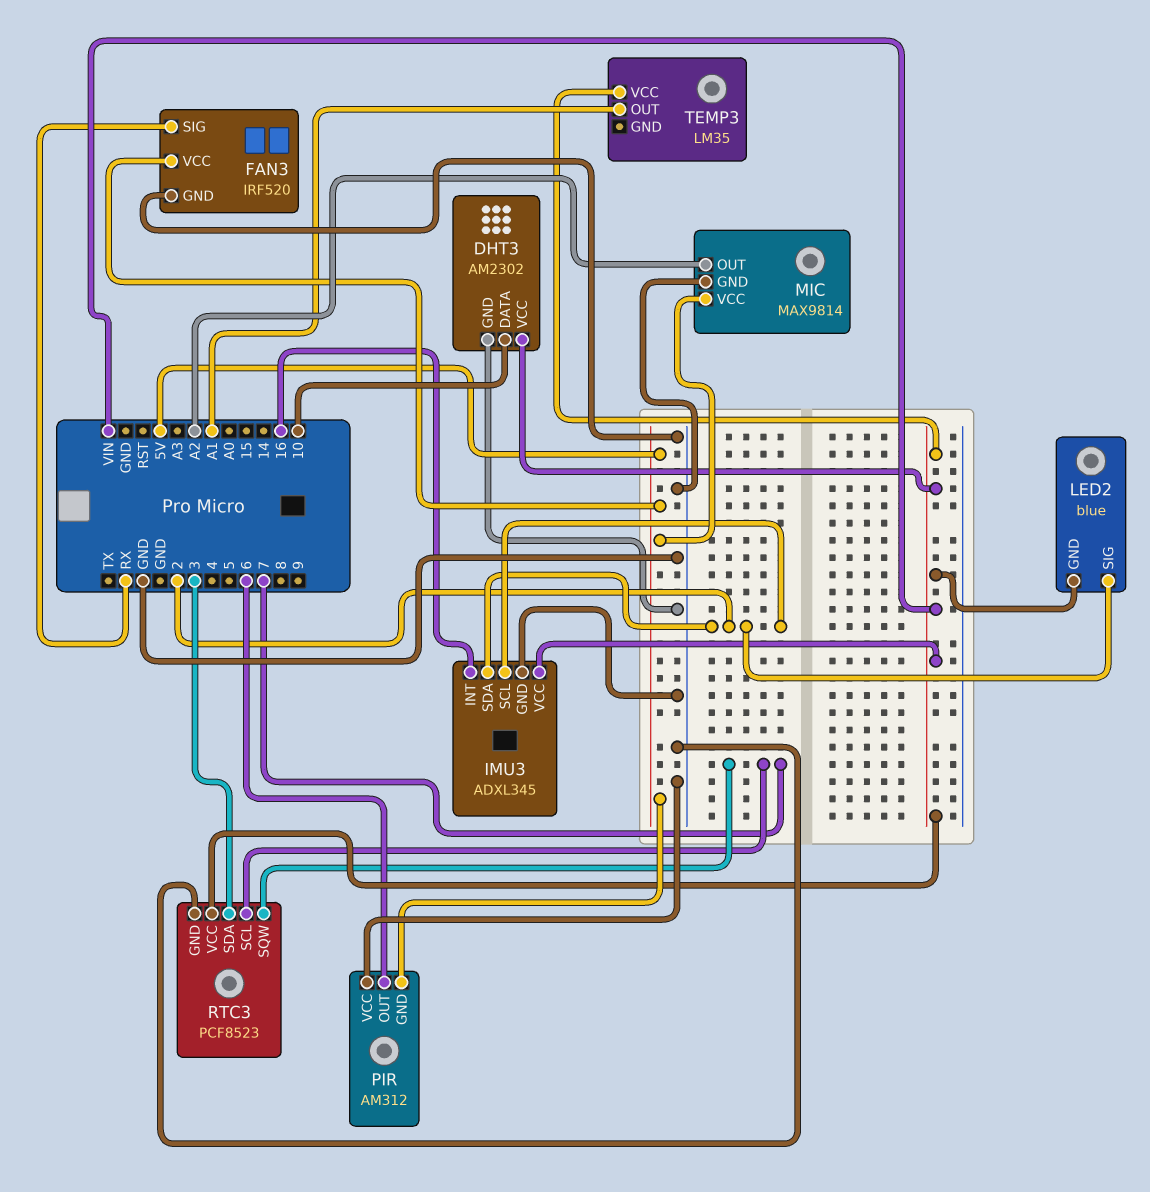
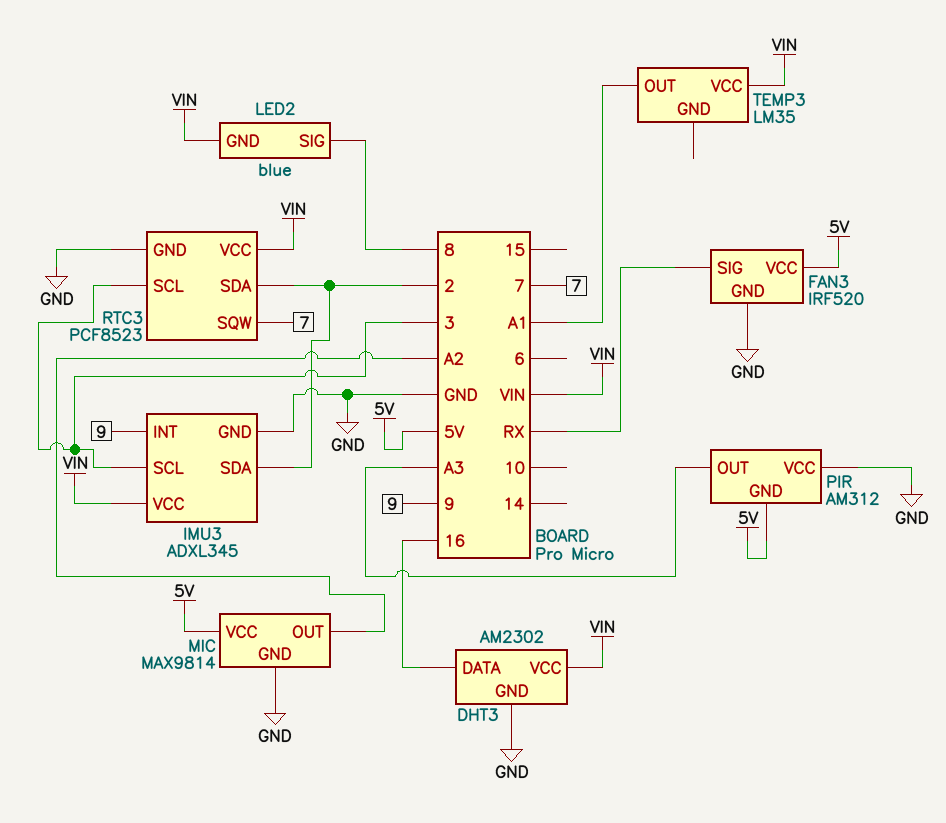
DHT3 pin DATA: 10 -> 16
IMU3 pin INT: 16 -> 9
IMU3 pin SCL: 2 -> 3
LED2 pin SIG: 2 -> 8
PIR pin OUT: 6 -> A3
RTC3 pin SCL: 7 -> 3
RTC3 pin SDA: 3 -> 2

